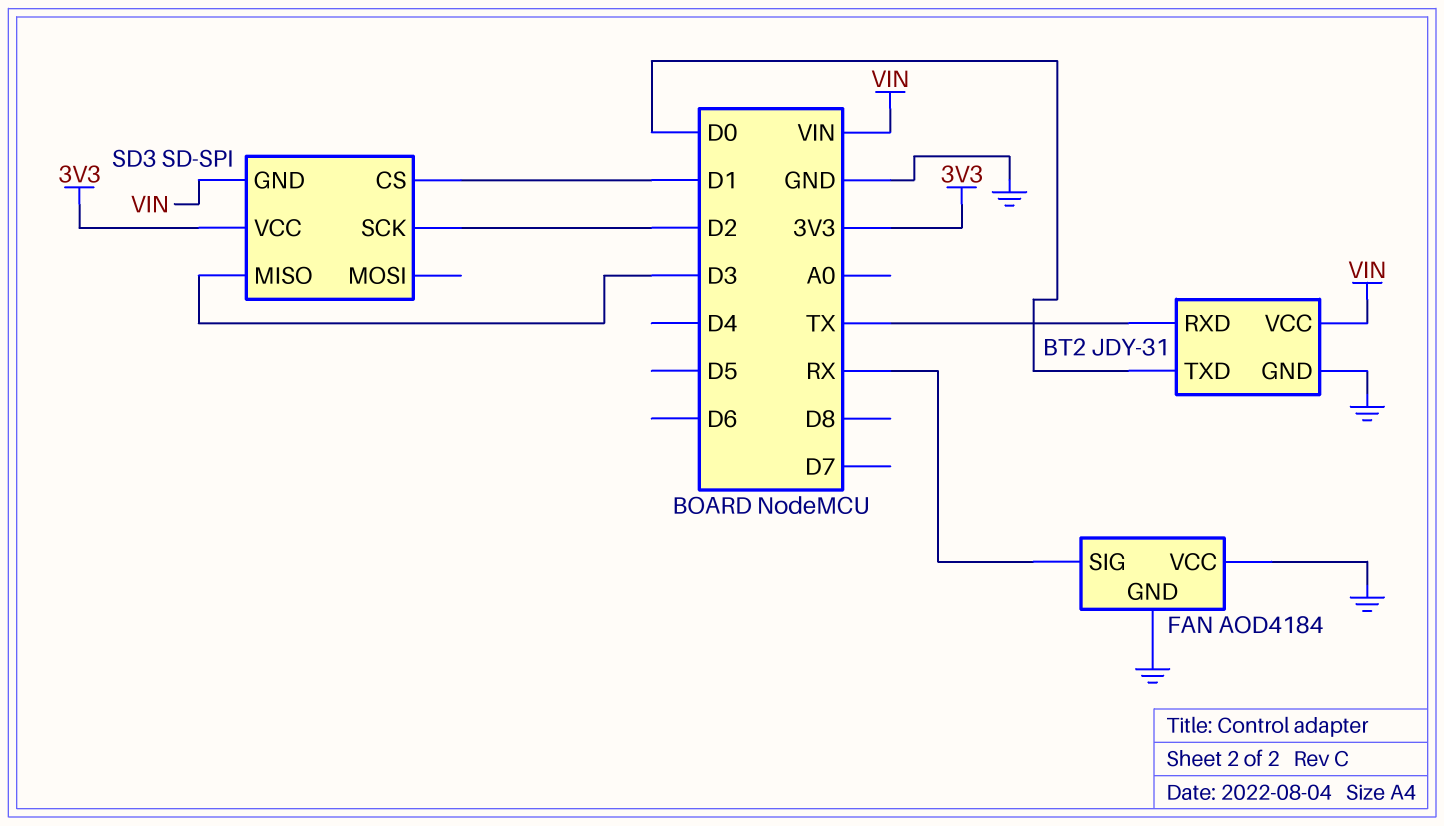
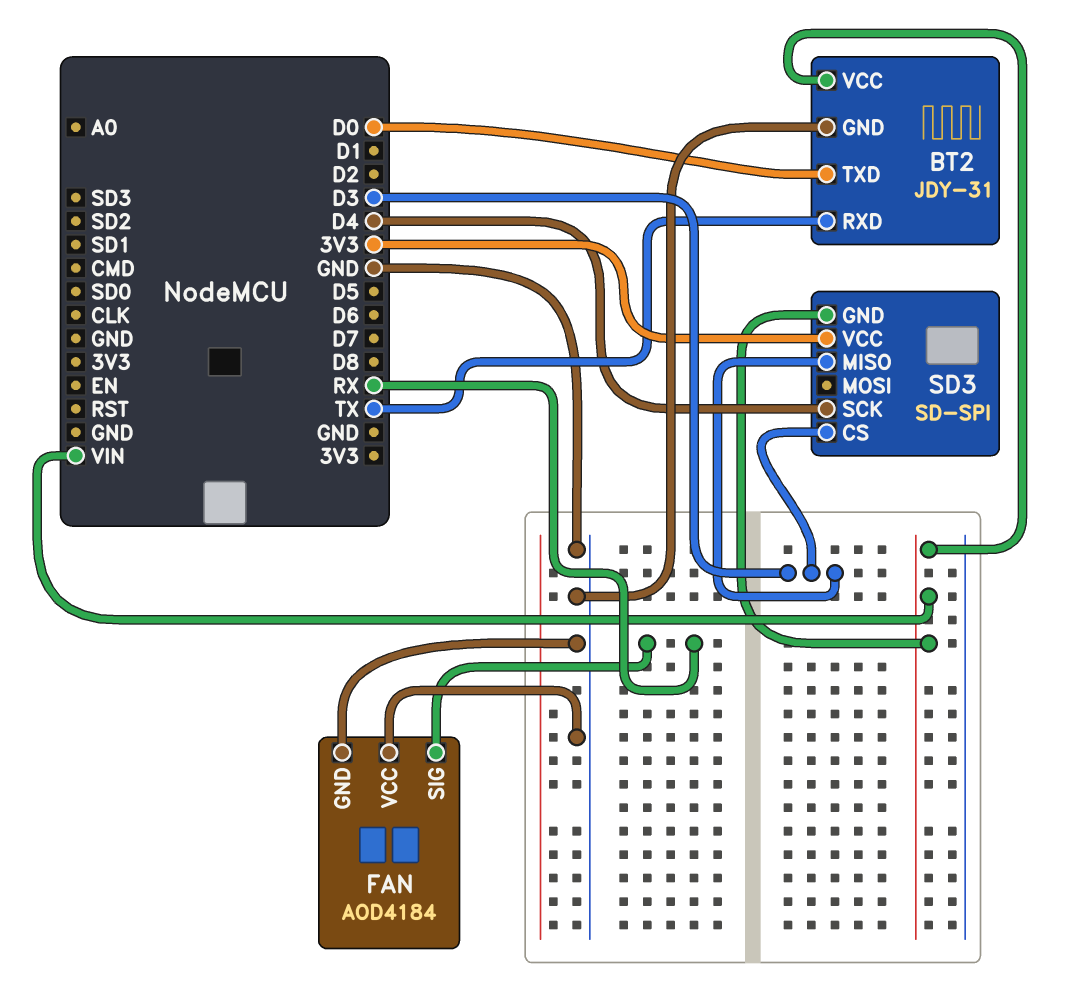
SD3 pin CS: D1 -> D3
SD3 pin SCK: D2 -> D4

